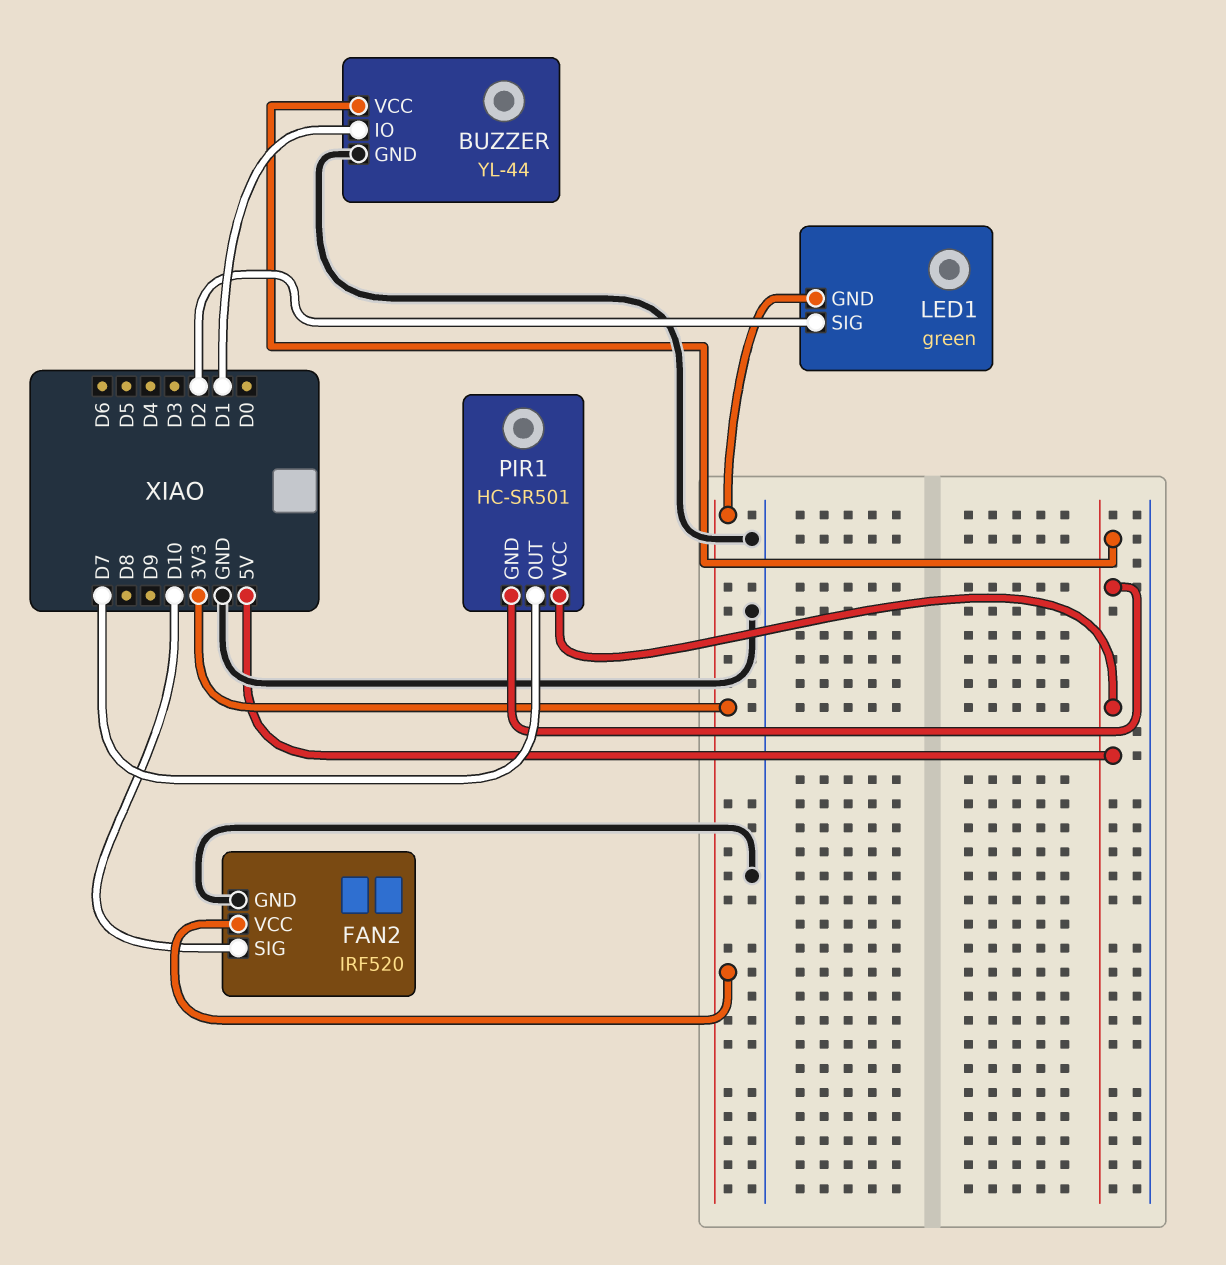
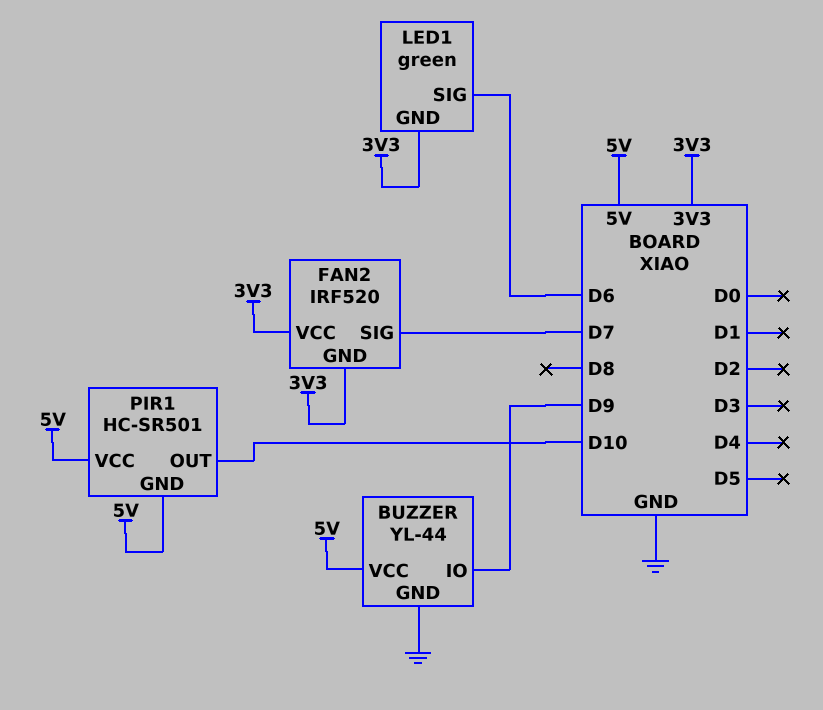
BUZZER pin IO: D1 -> D9
FAN2 pin GND: GND -> 3V3
FAN2 pin SIG: D10 -> D7
LED1 pin SIG: D2 -> D6
PIR1 pin OUT: D7 -> D10

